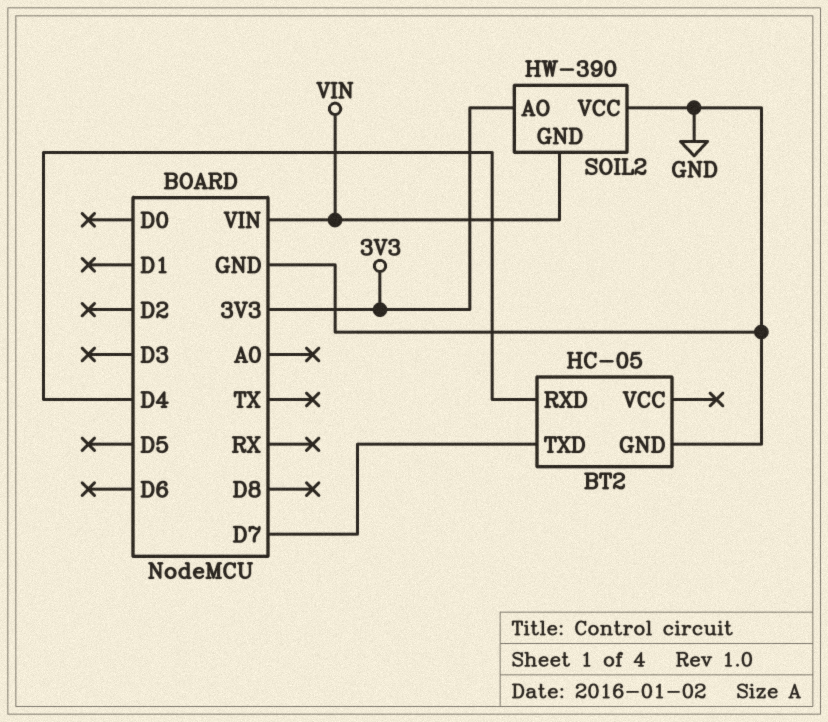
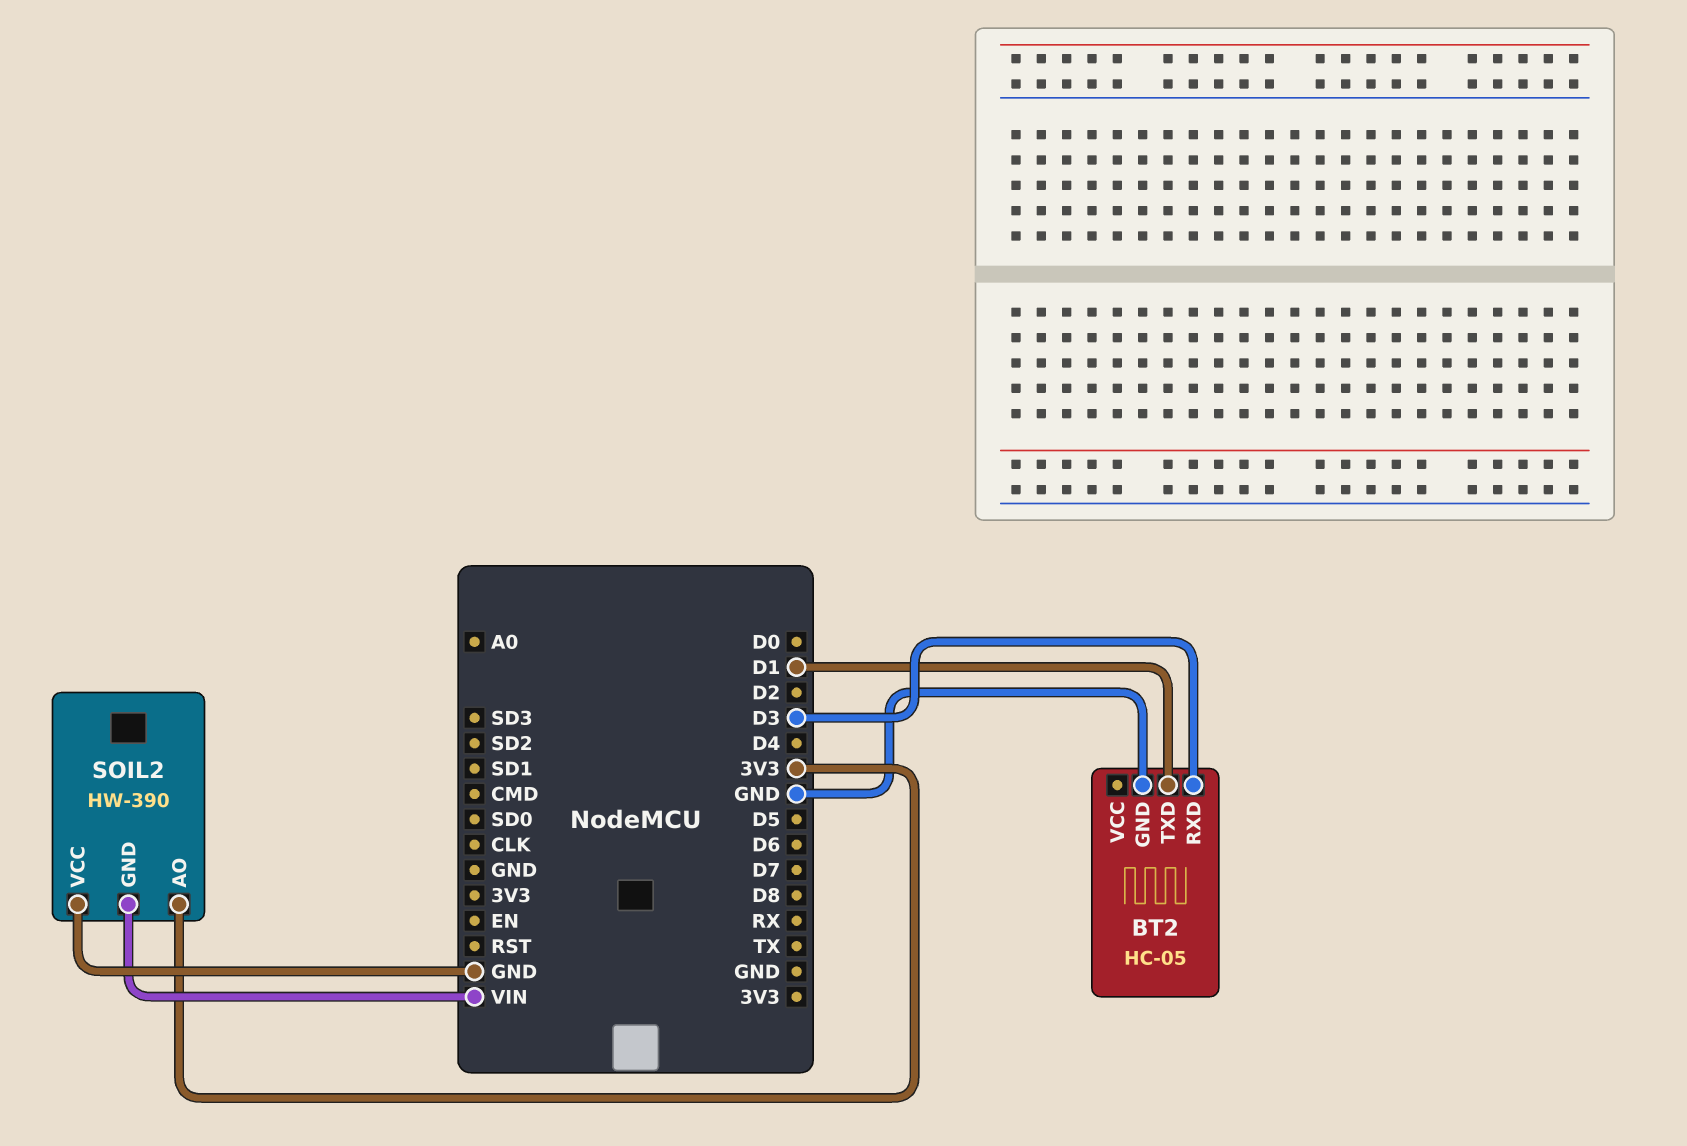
BT2 pin RXD: D4 -> D3
BT2 pin TXD: D7 -> D1

